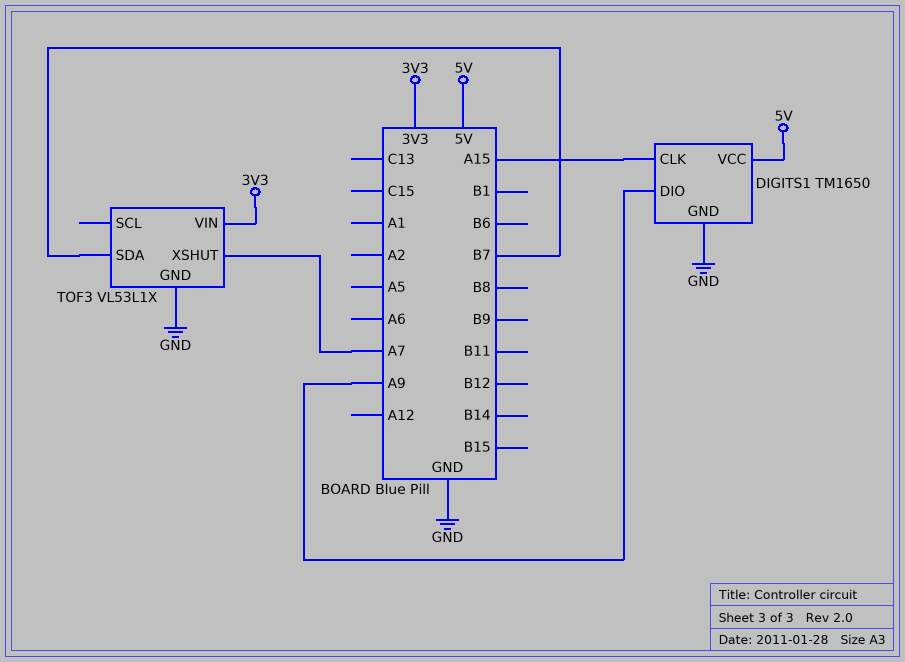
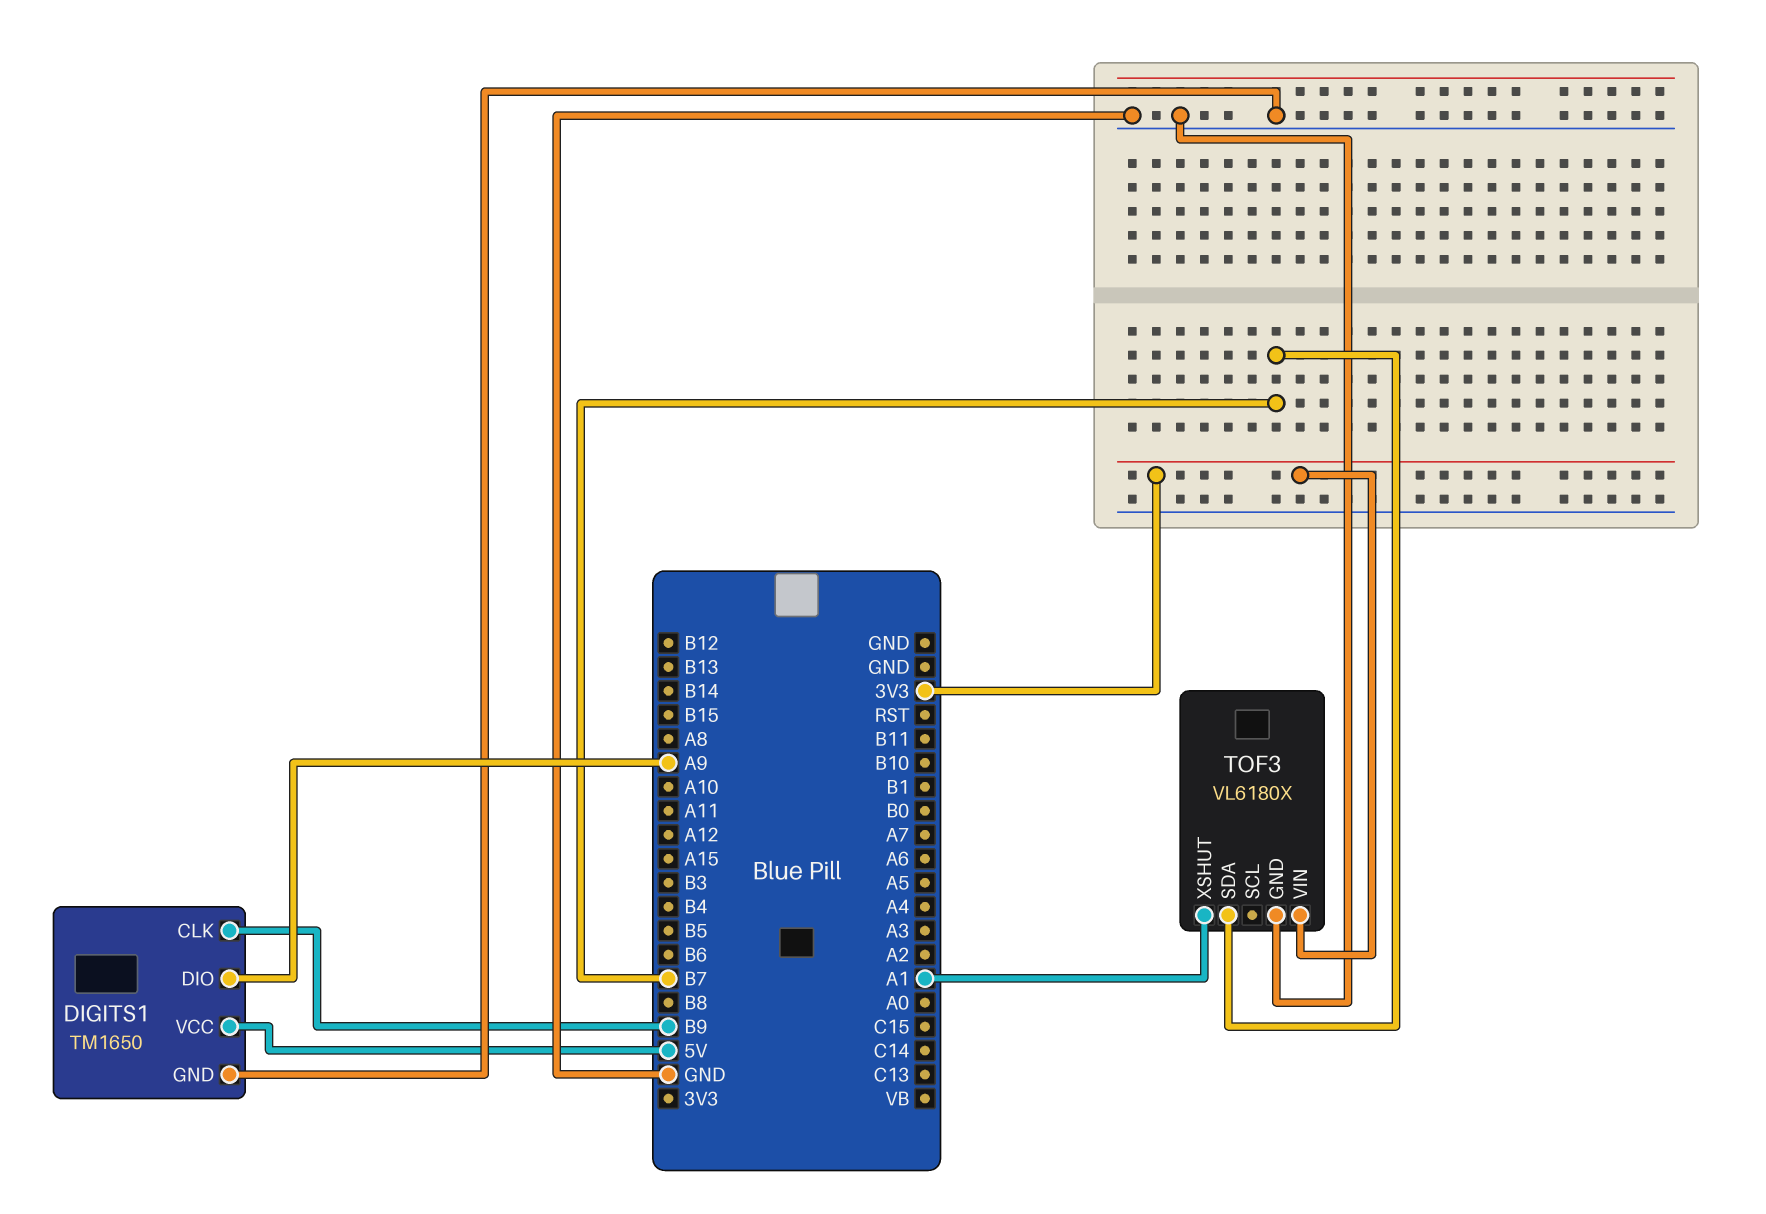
DIGITS1 pin CLK: A15 -> B9
TOF3: VL53L1X -> VL6180X
TOF3 pin XSHUT: A7 -> A1

